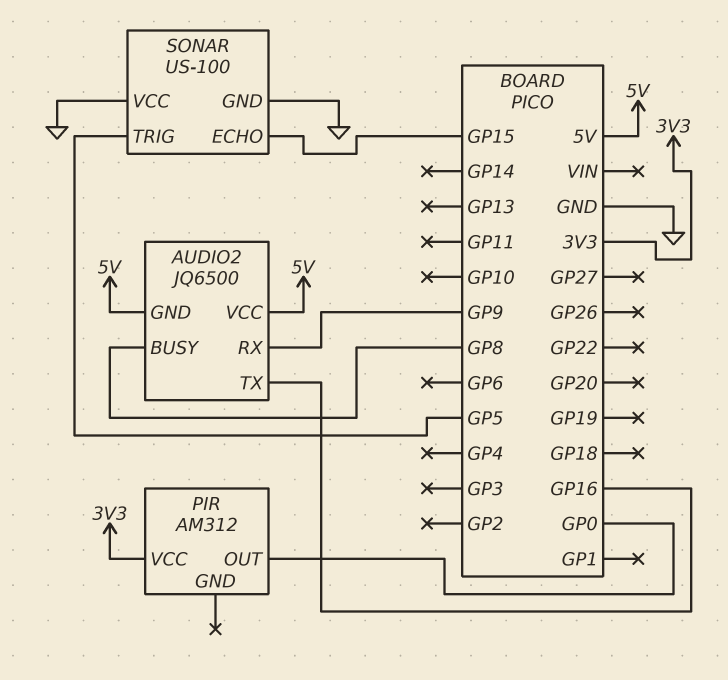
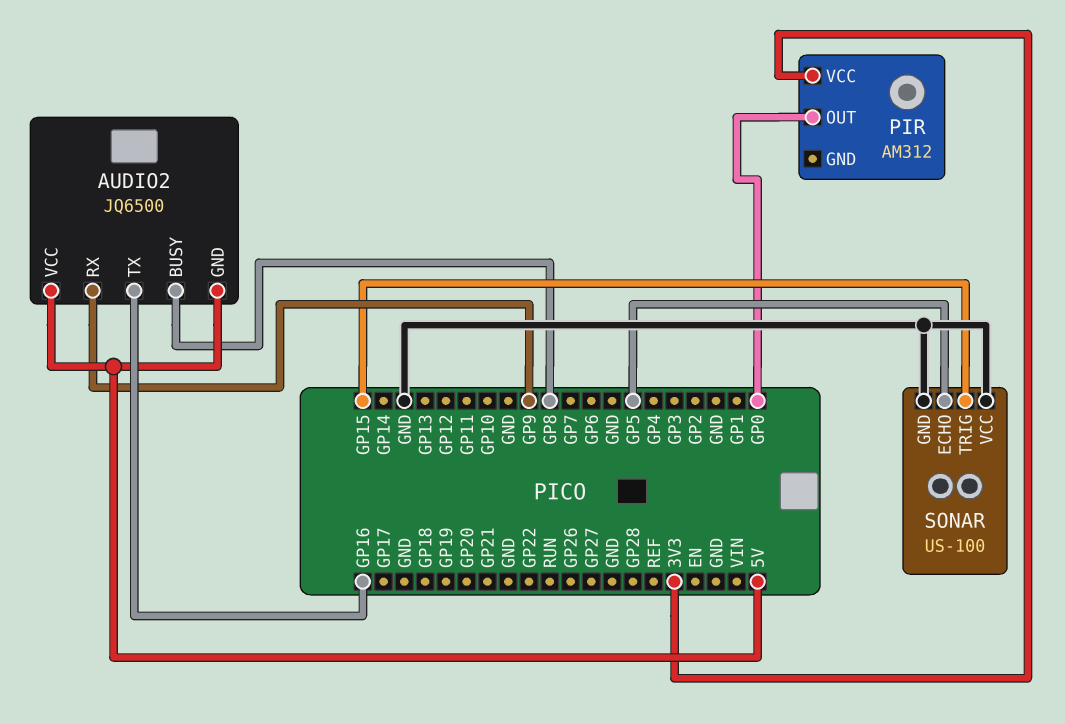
SONAR pin ECHO: GP15 -> GP5
SONAR pin TRIG: GP5 -> GP15

